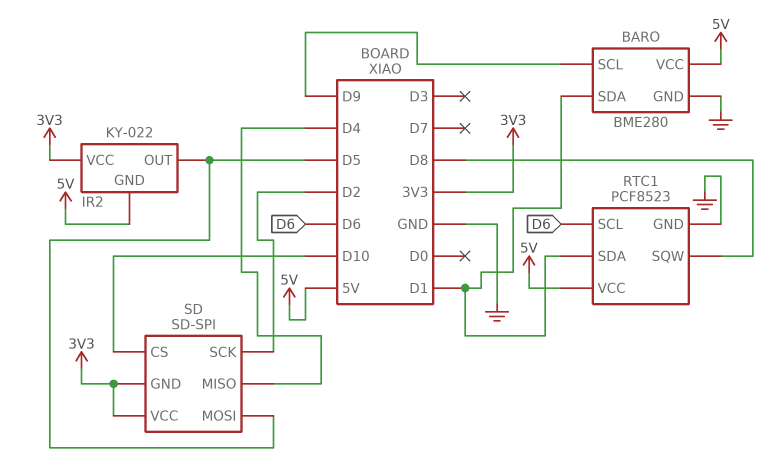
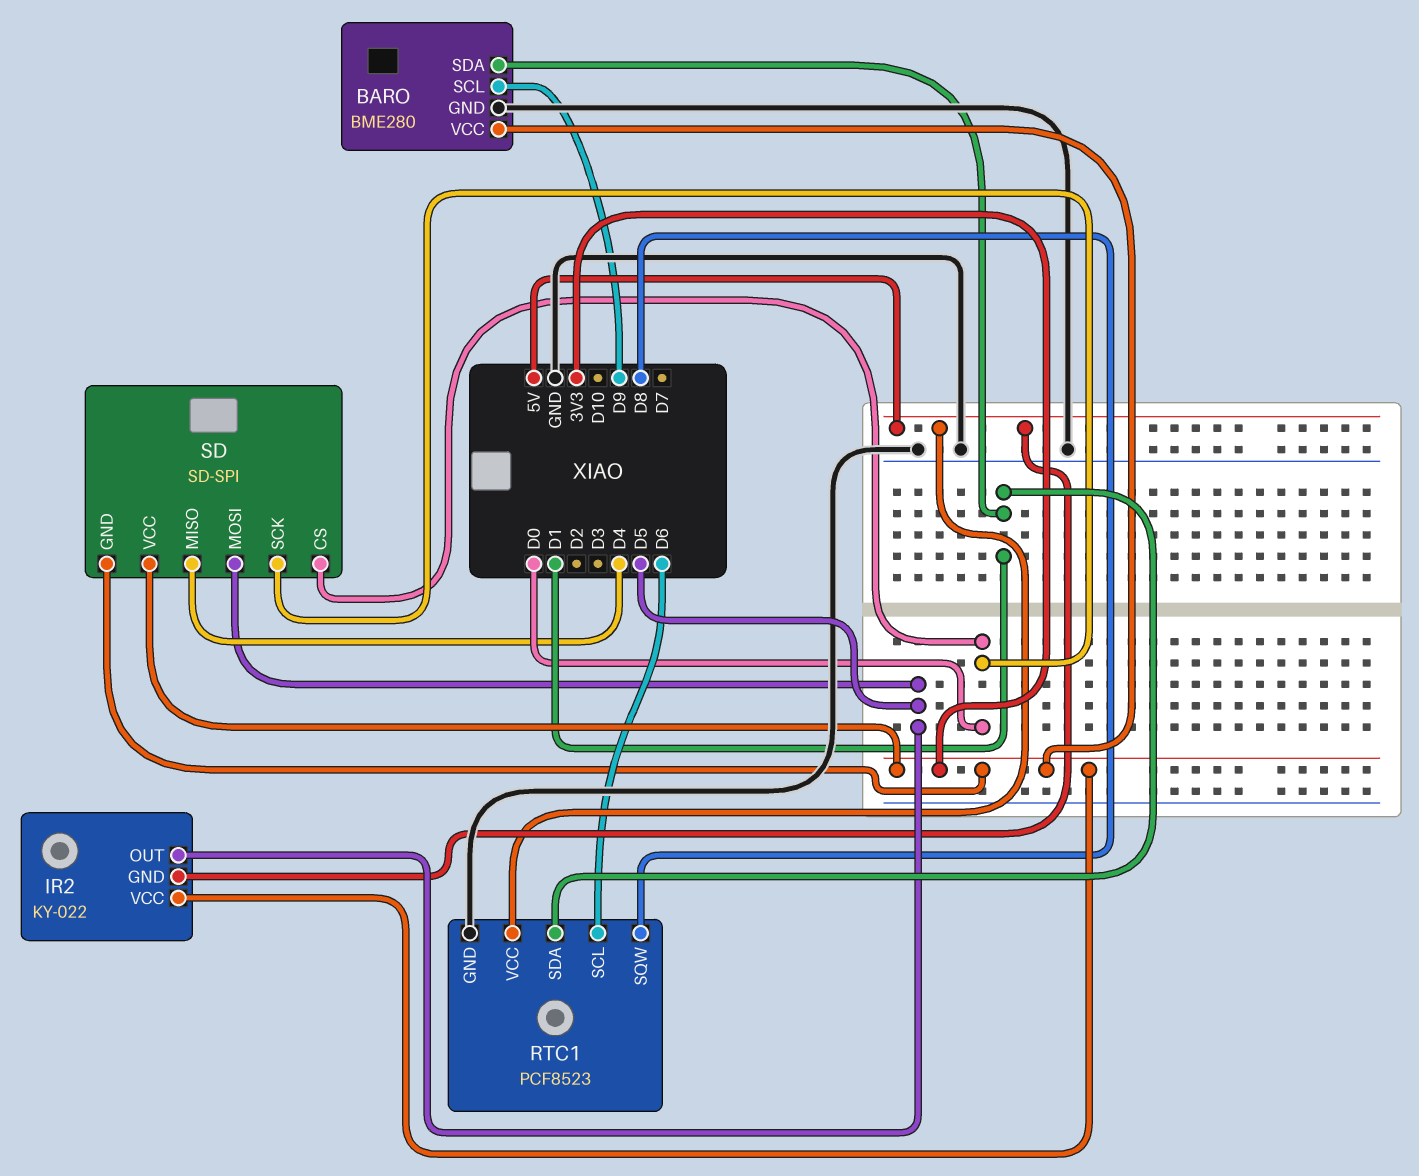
BARO pin VCC: 5V -> 3V3
SD pin CS: D10 -> D0
SD pin SCK: D2 -> D0

